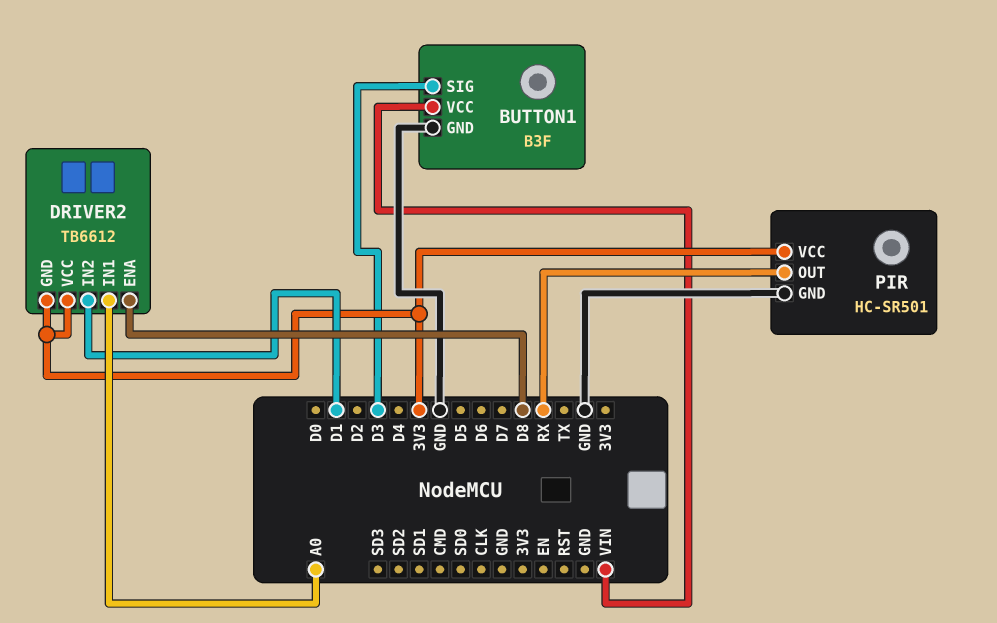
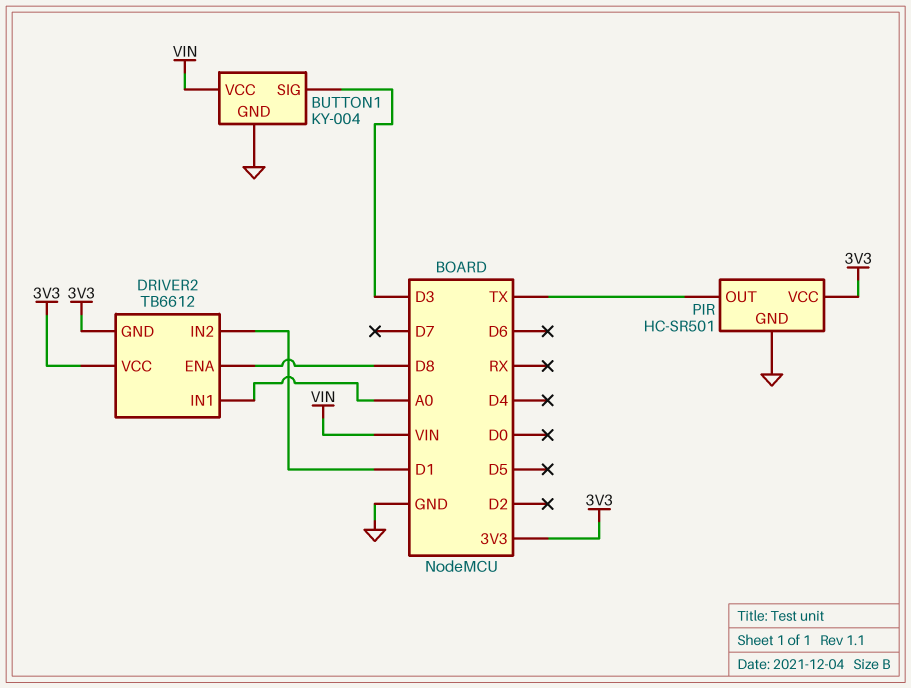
BUTTON1: B3F -> KY-004
PIR pin OUT: RX -> TX

